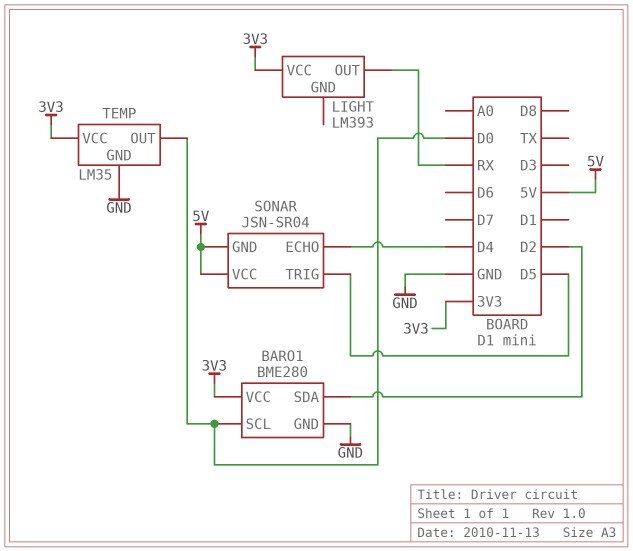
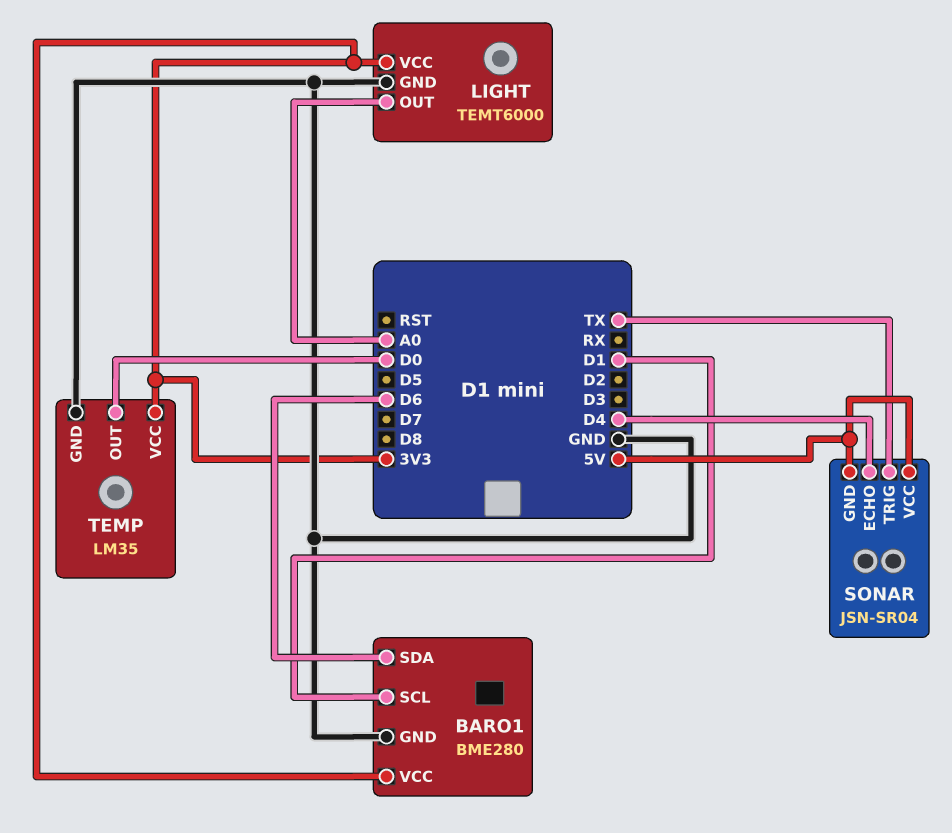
BARO1 pin SCL: D0 -> D1
BARO1 pin SDA: D2 -> D6
LIGHT: LM393 -> TEMT6000
LIGHT pin GND: none -> GND
LIGHT pin OUT: RX -> A0
SONAR pin TRIG: D5 -> TX

